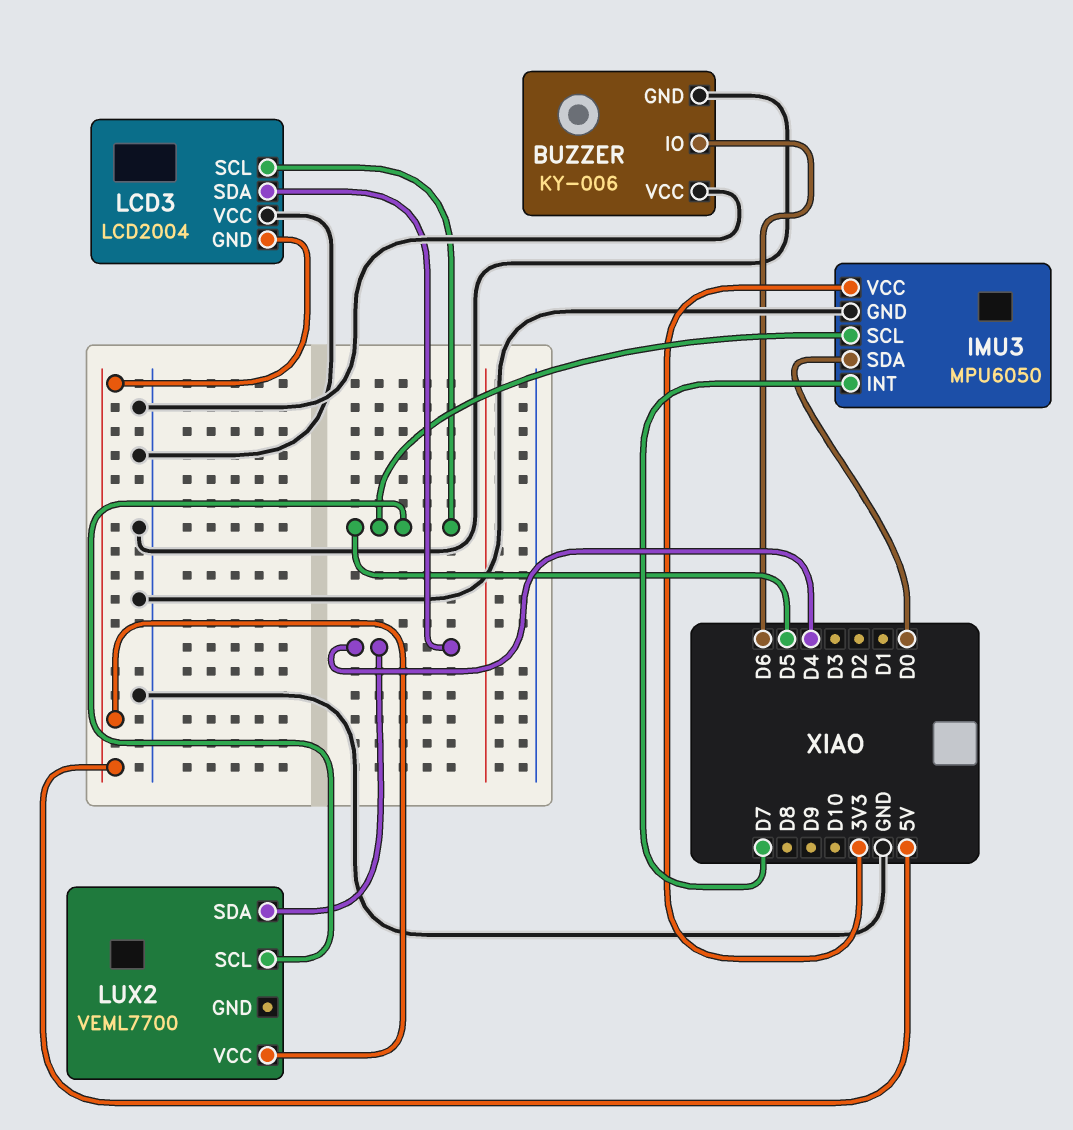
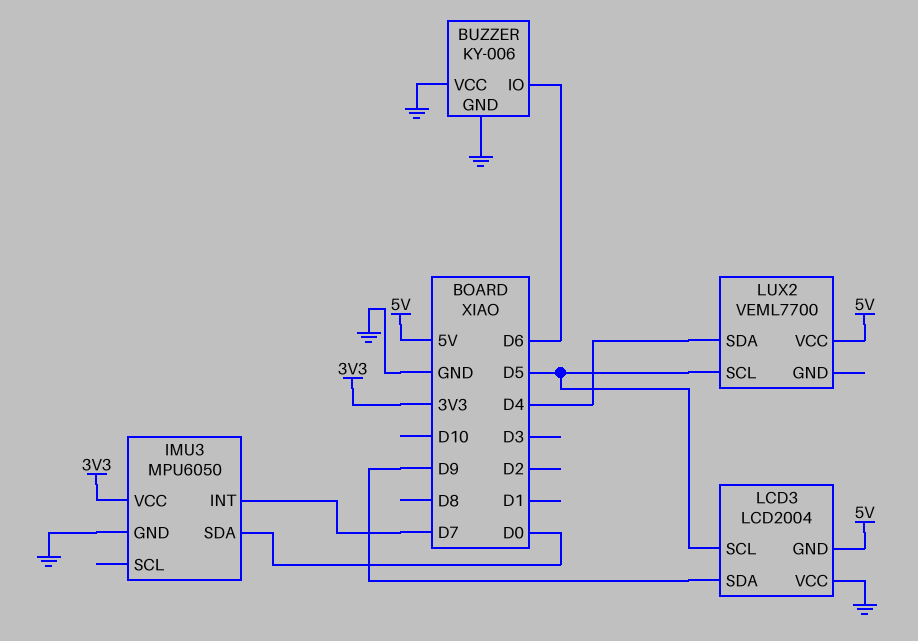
IMU3 pin SCL: D5 -> none
LCD3 pin SDA: D4 -> D9

